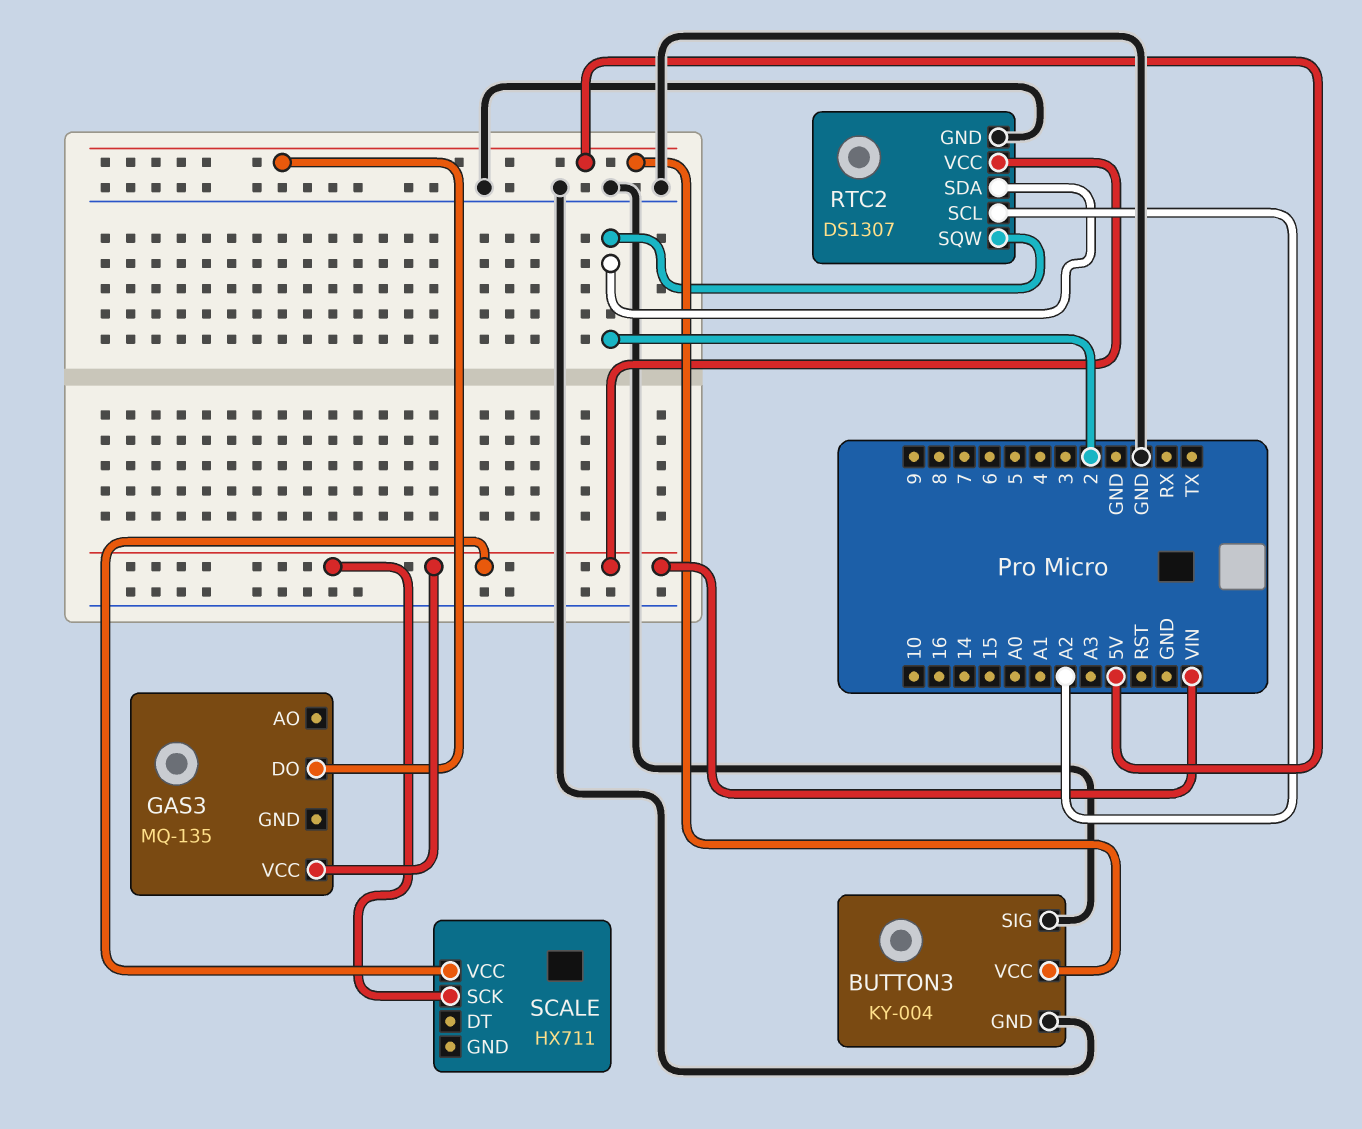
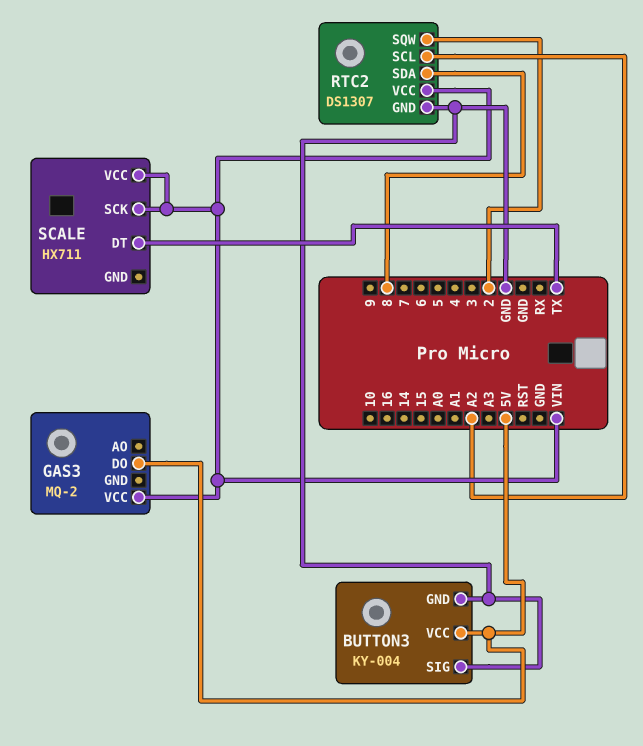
GAS3: MQ-135 -> MQ-2
RTC2 pin SDA: 2 -> 8
SCALE pin DT: none -> TX

